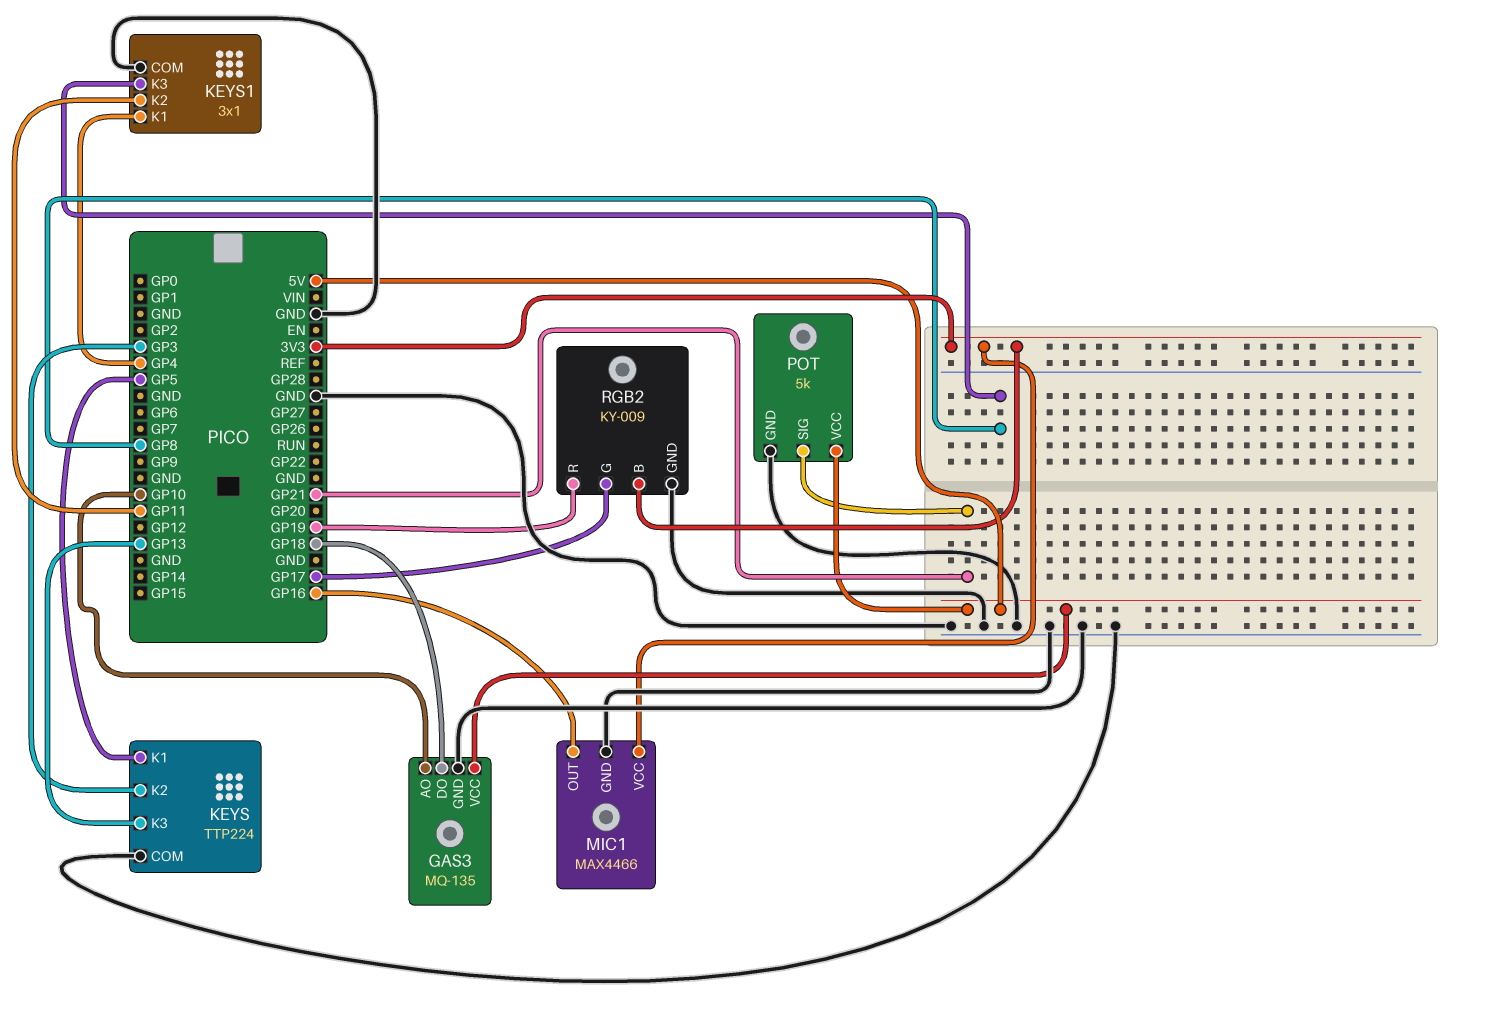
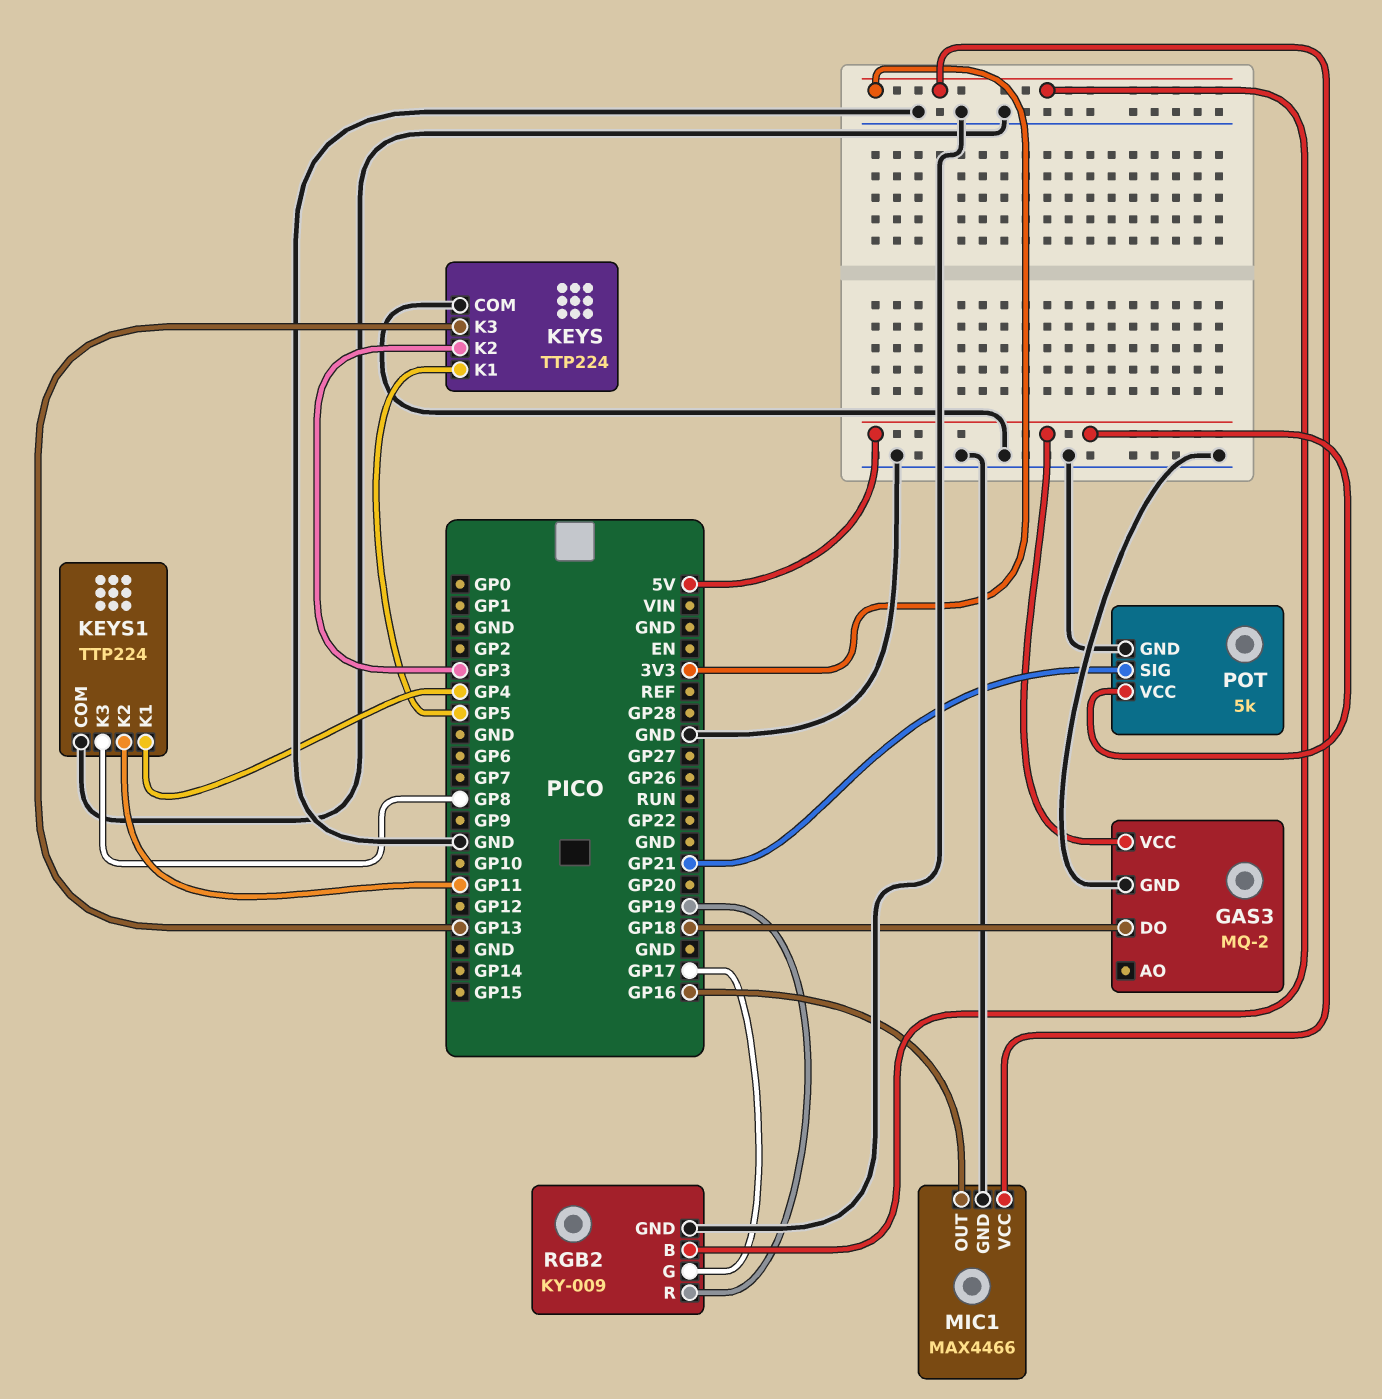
GAS3: MQ-135 -> MQ-2
GAS3 pin AO: GP10 -> none
KEYS1: 3x1 -> TTP224

